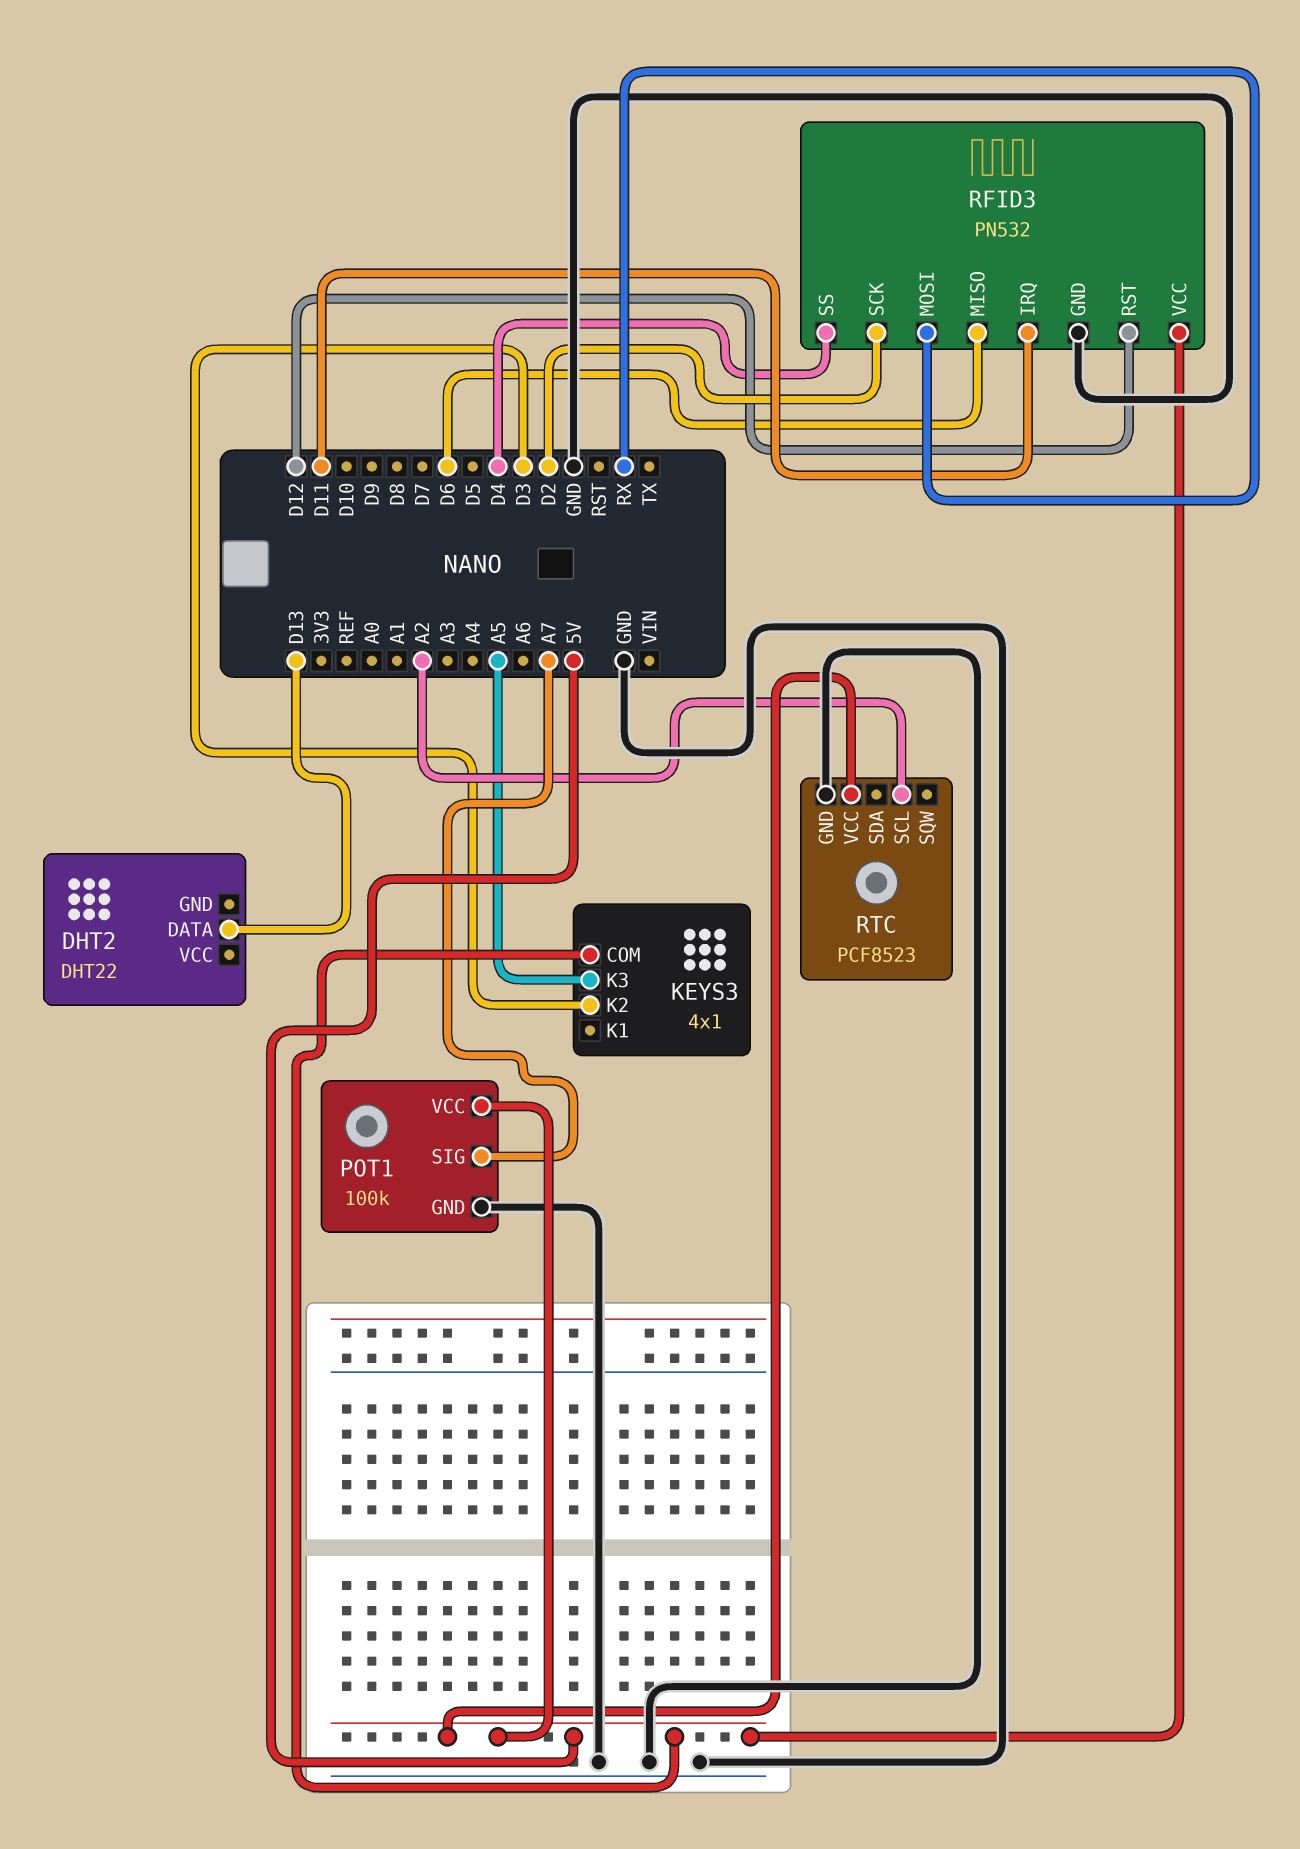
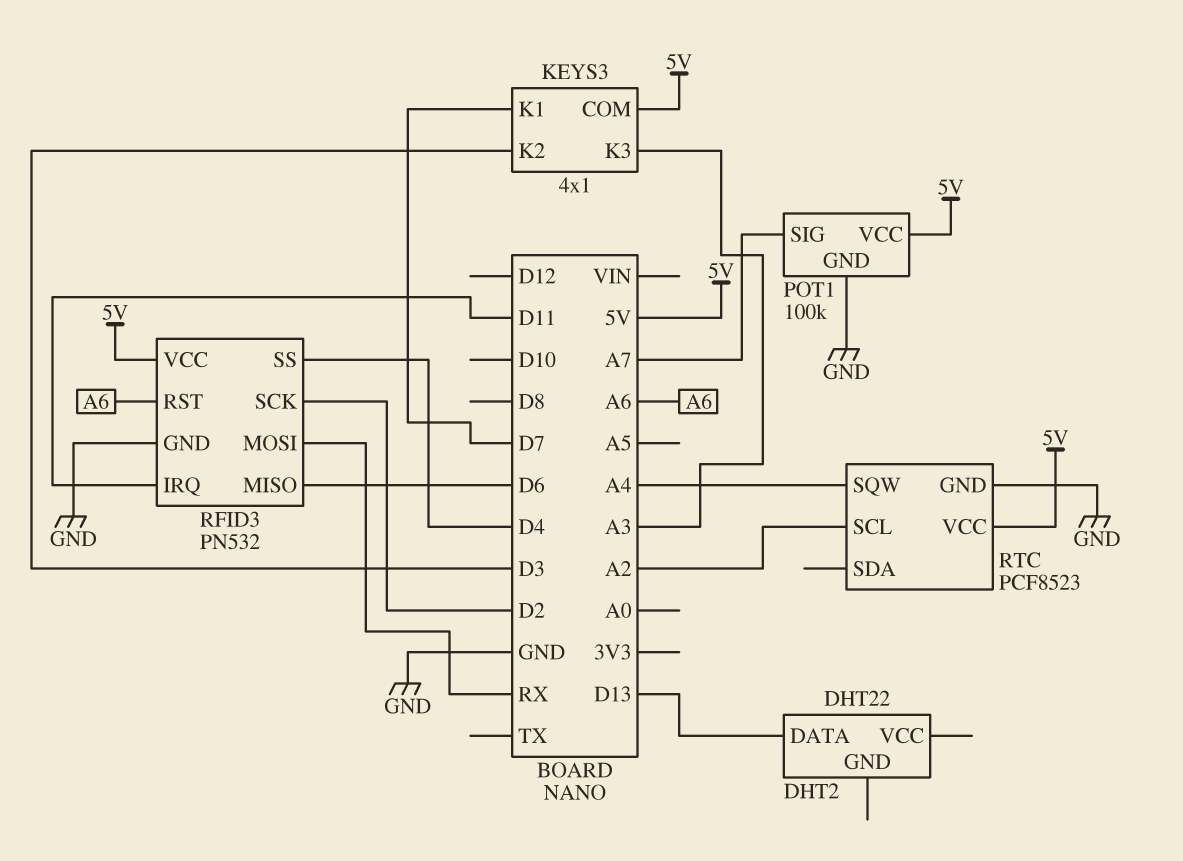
KEYS3 pin K1: none -> D7
KEYS3 pin K3: A5 -> A3
RFID3 pin RST: D12 -> A6
RTC pin SQW: none -> A4

